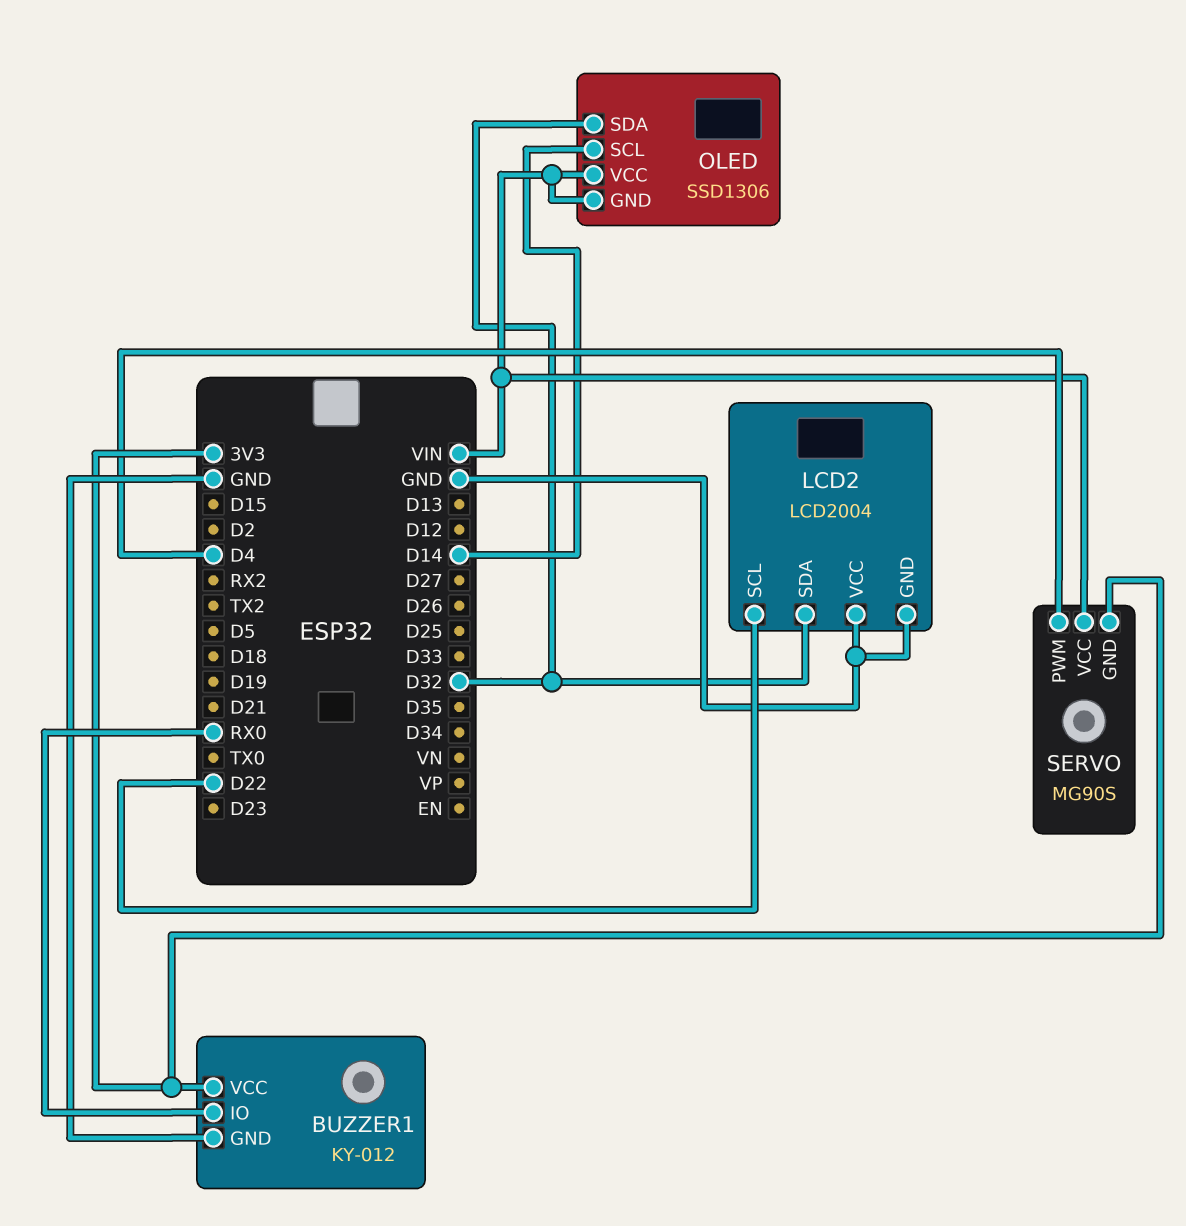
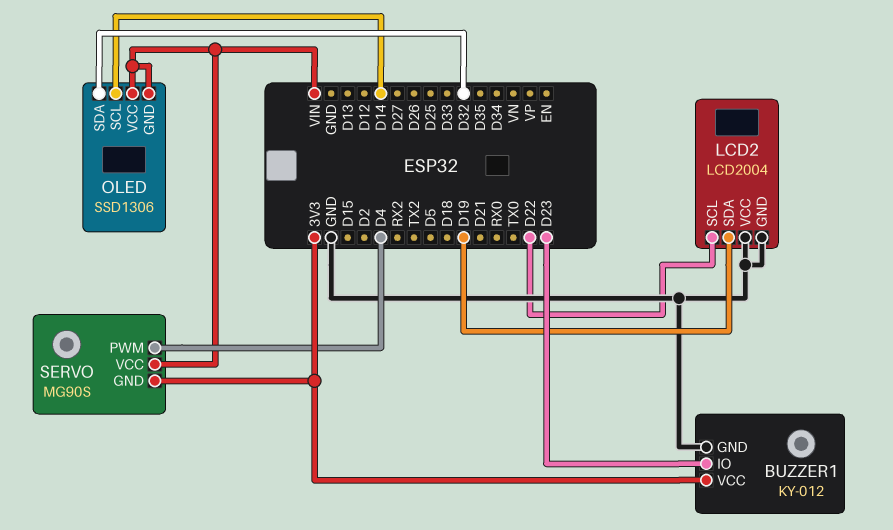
BUZZER1 pin IO: RX0 -> D23
LCD2 pin SDA: D32 -> D19

